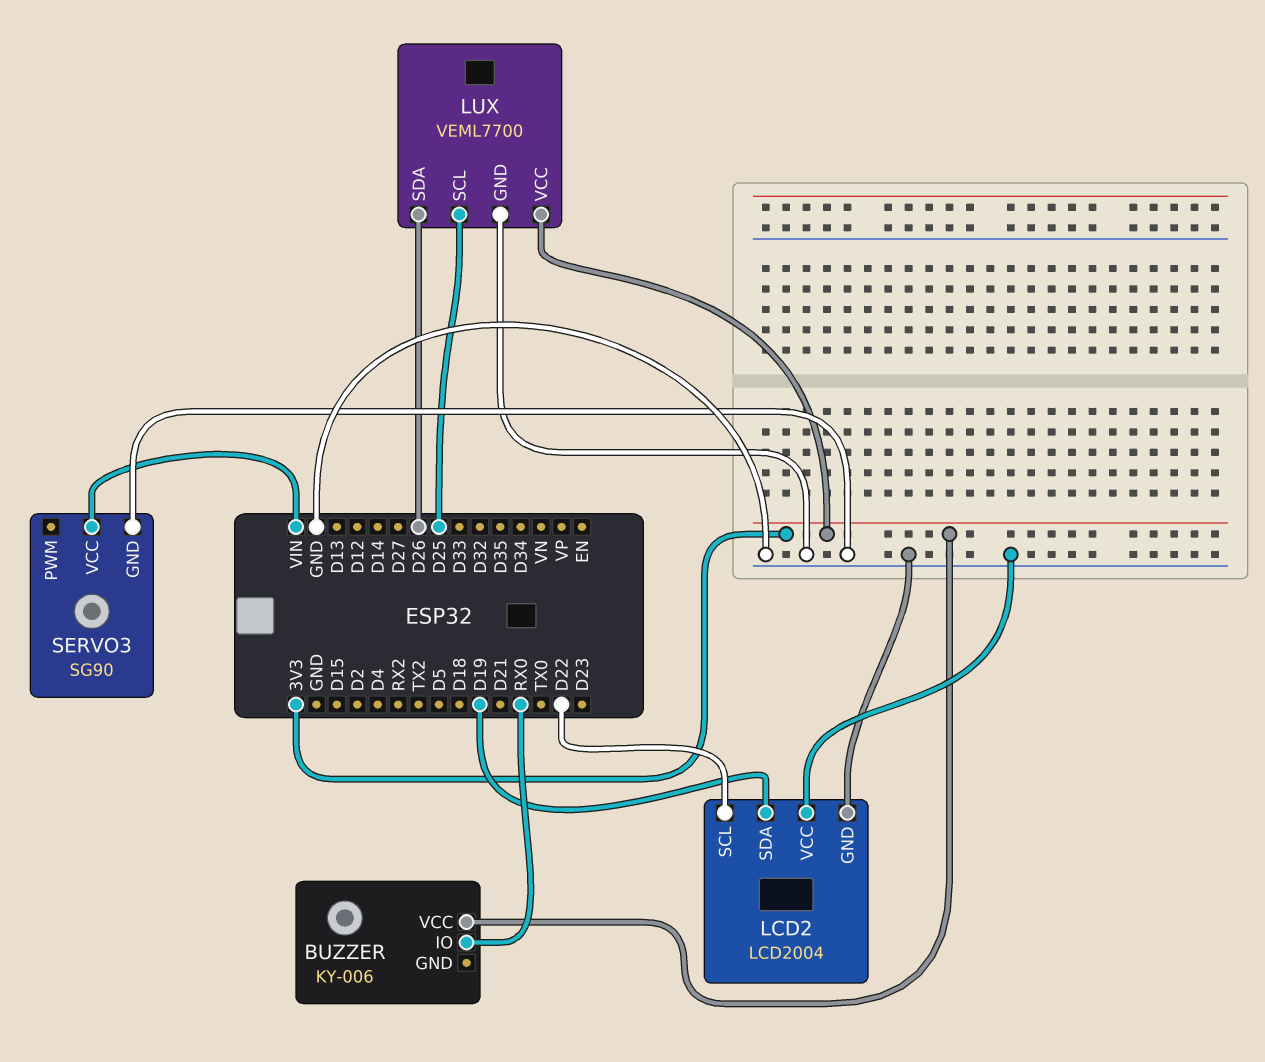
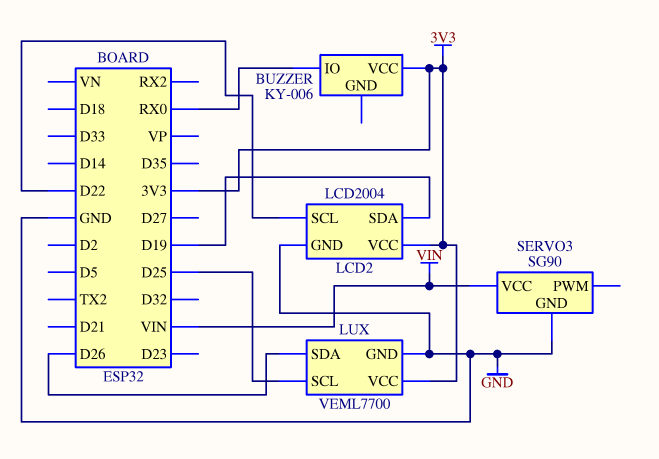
LCD2 pin VCC: GND -> 3V3

